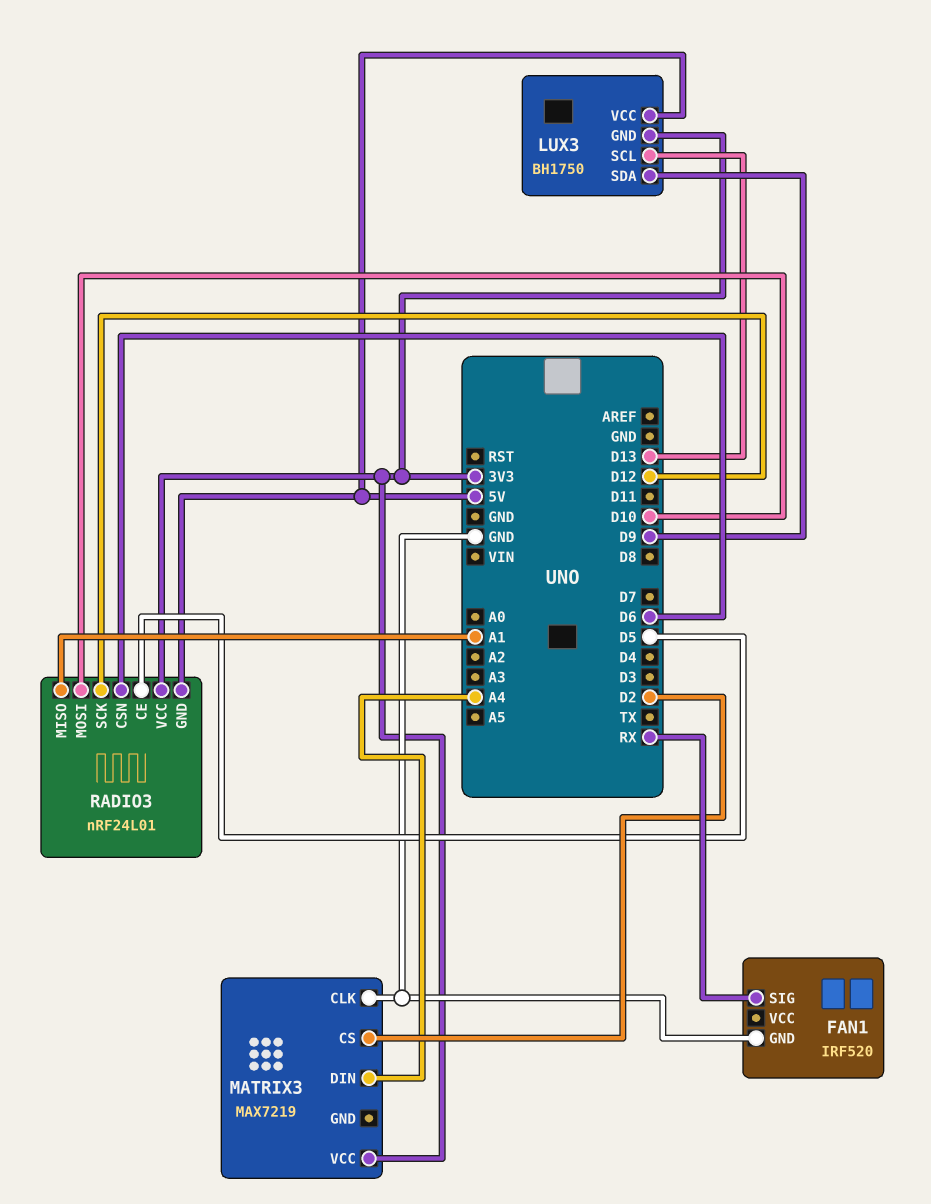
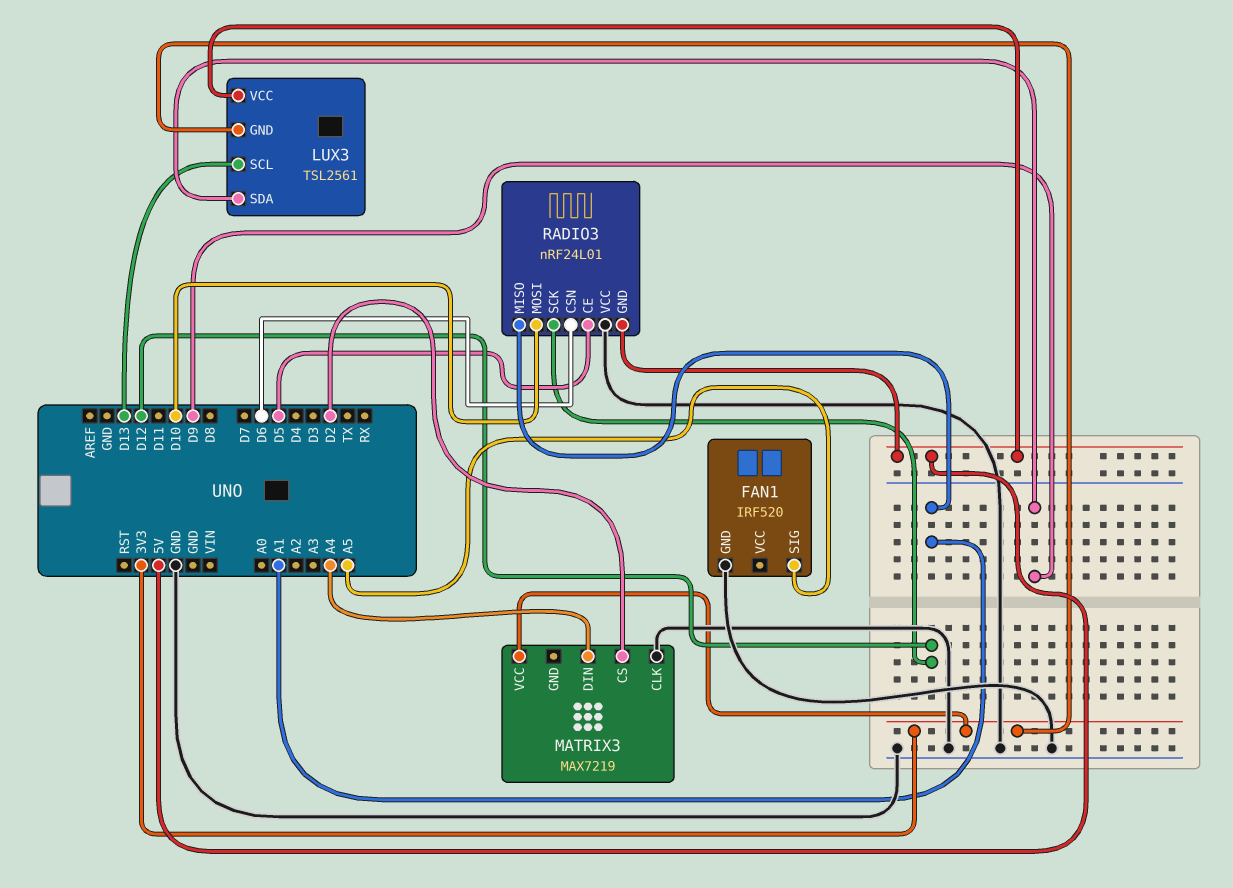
FAN1 pin SIG: RX -> A5
LUX3: BH1750 -> TSL2561
RADIO3 pin VCC: 3V3 -> GND

